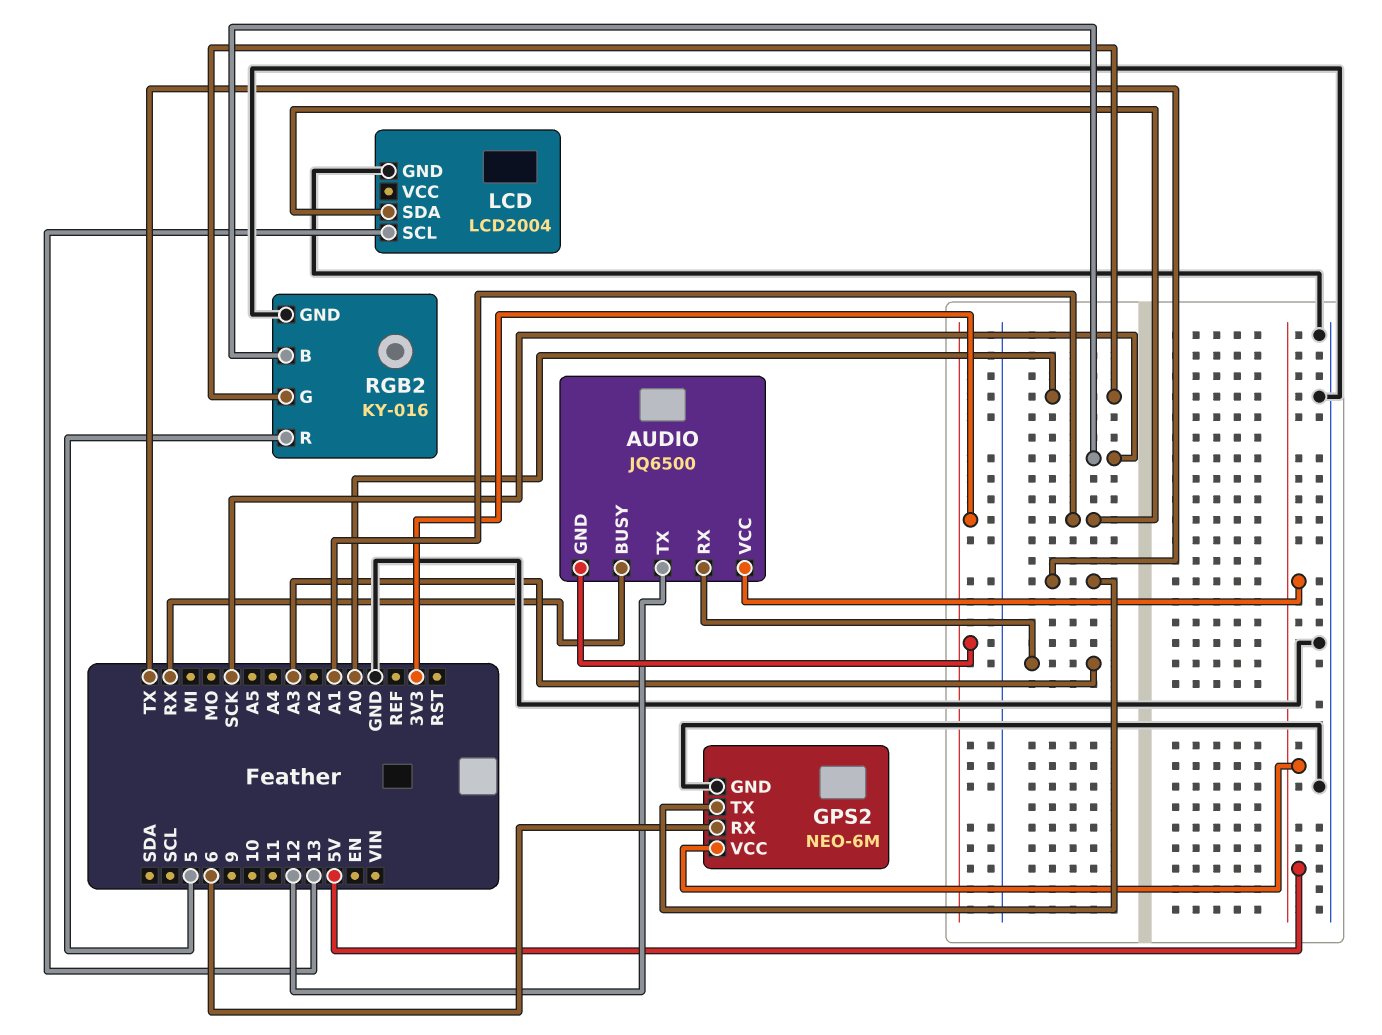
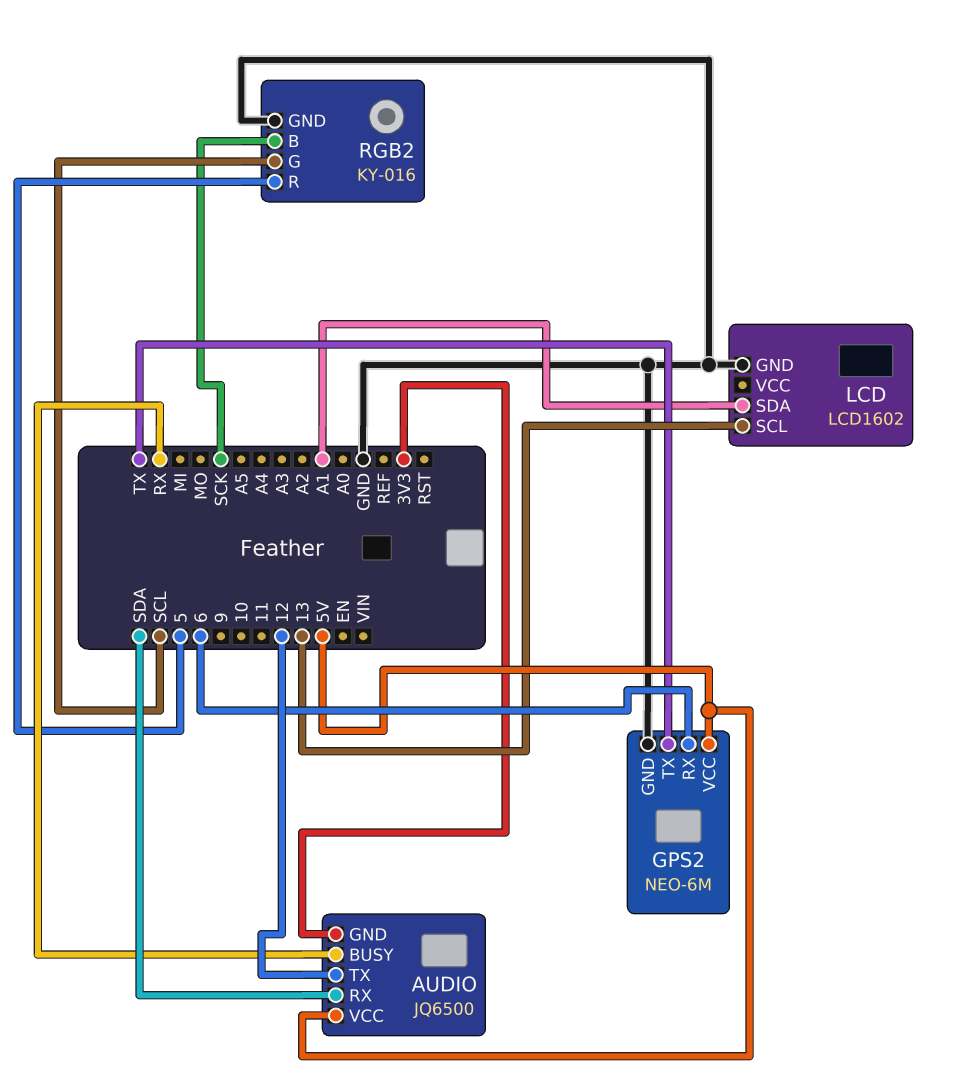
AUDIO pin RX: A3 -> SDA
LCD: LCD2004 -> LCD1602
RGB2 pin G: A0 -> SCL

